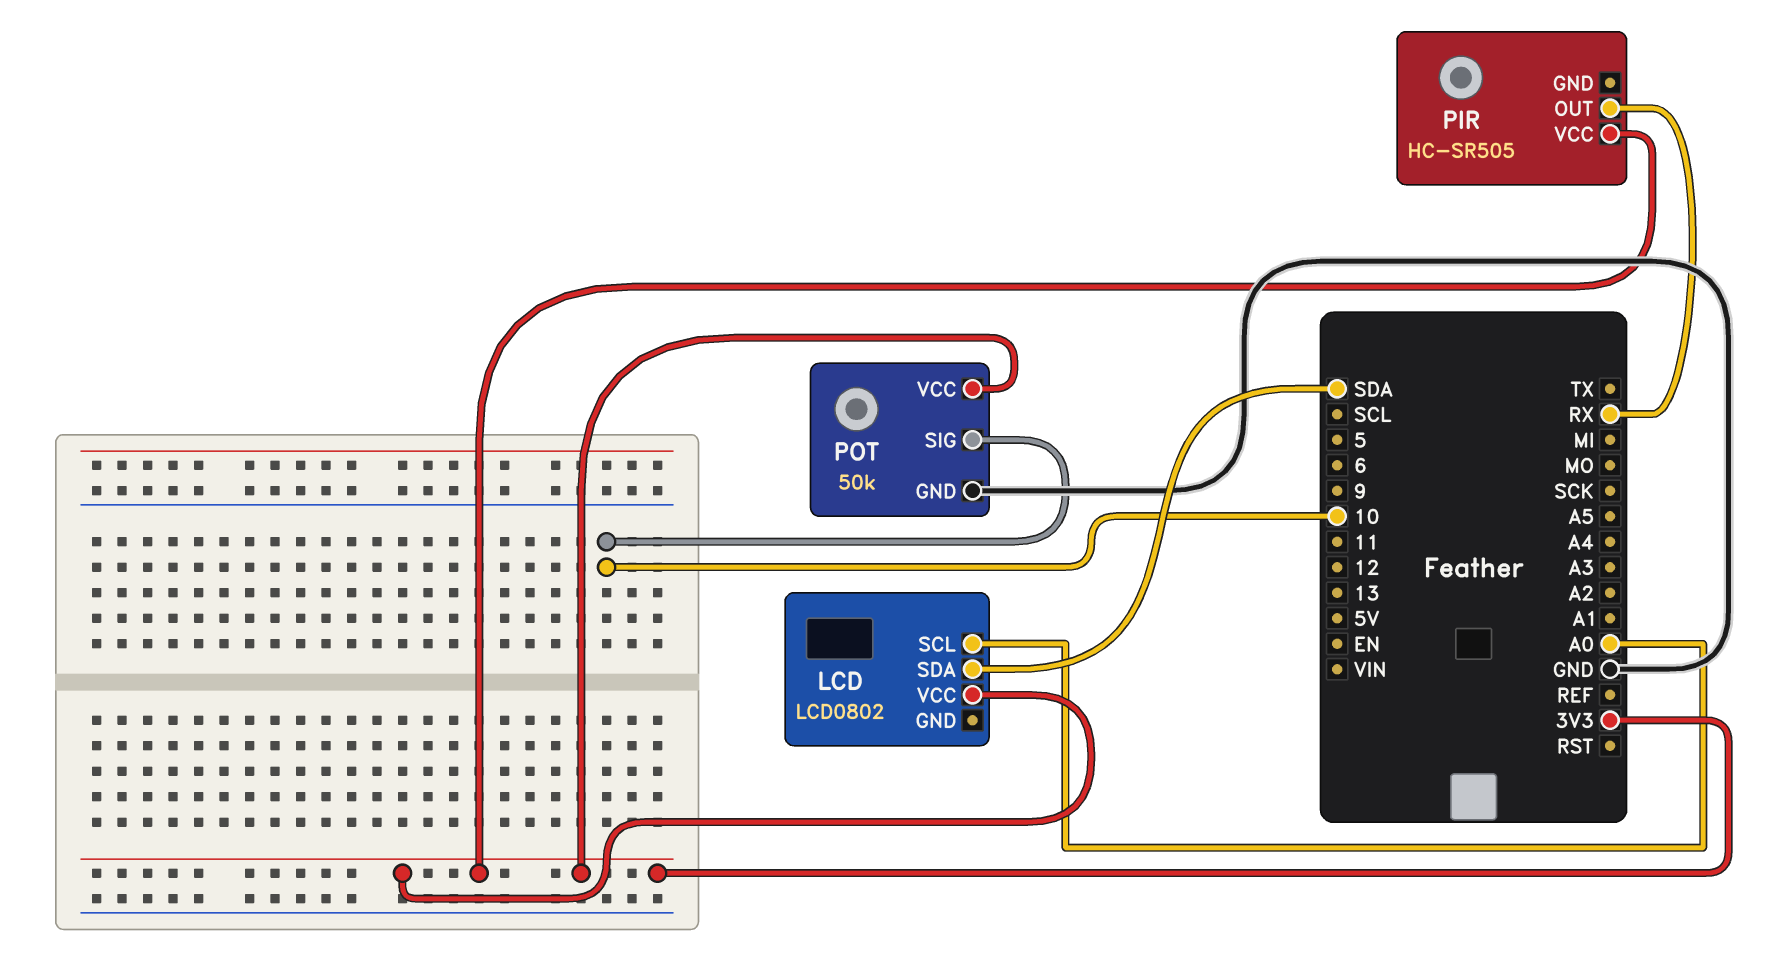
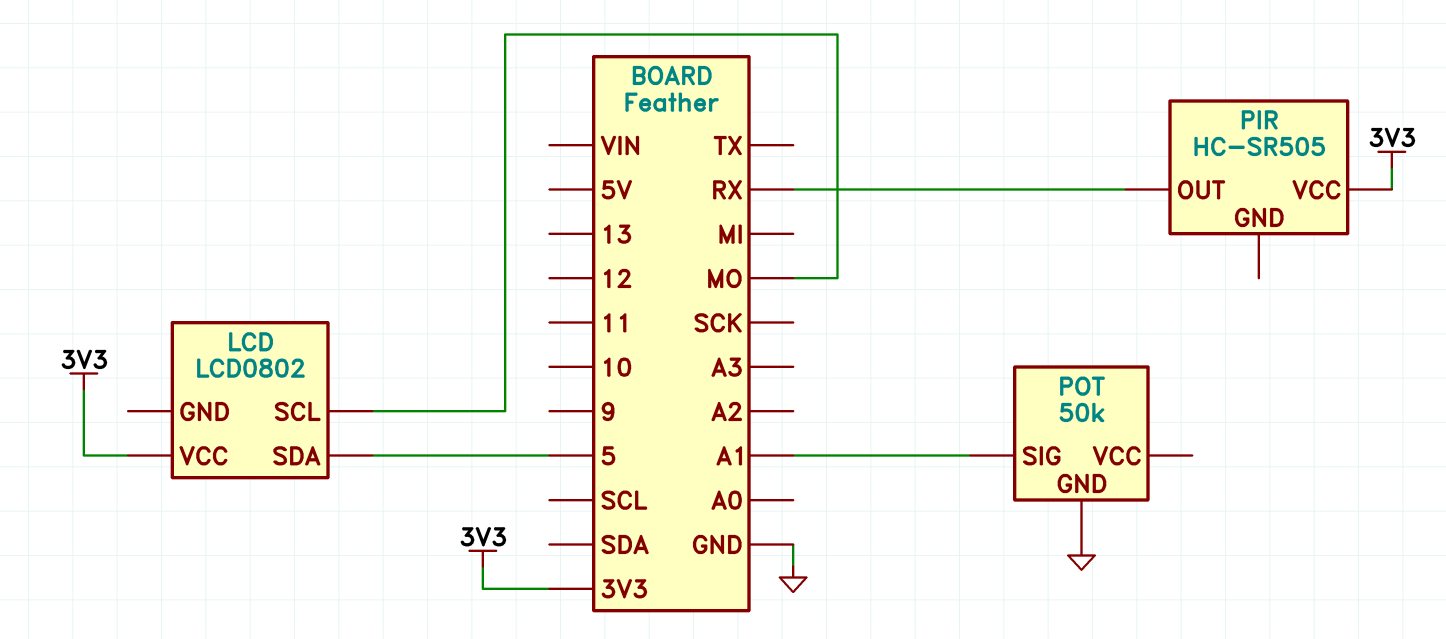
LCD pin SCL: A0 -> MO
LCD pin SDA: SDA -> 5
POT pin SIG: 10 -> A1
POT pin VCC: 3V3 -> none

